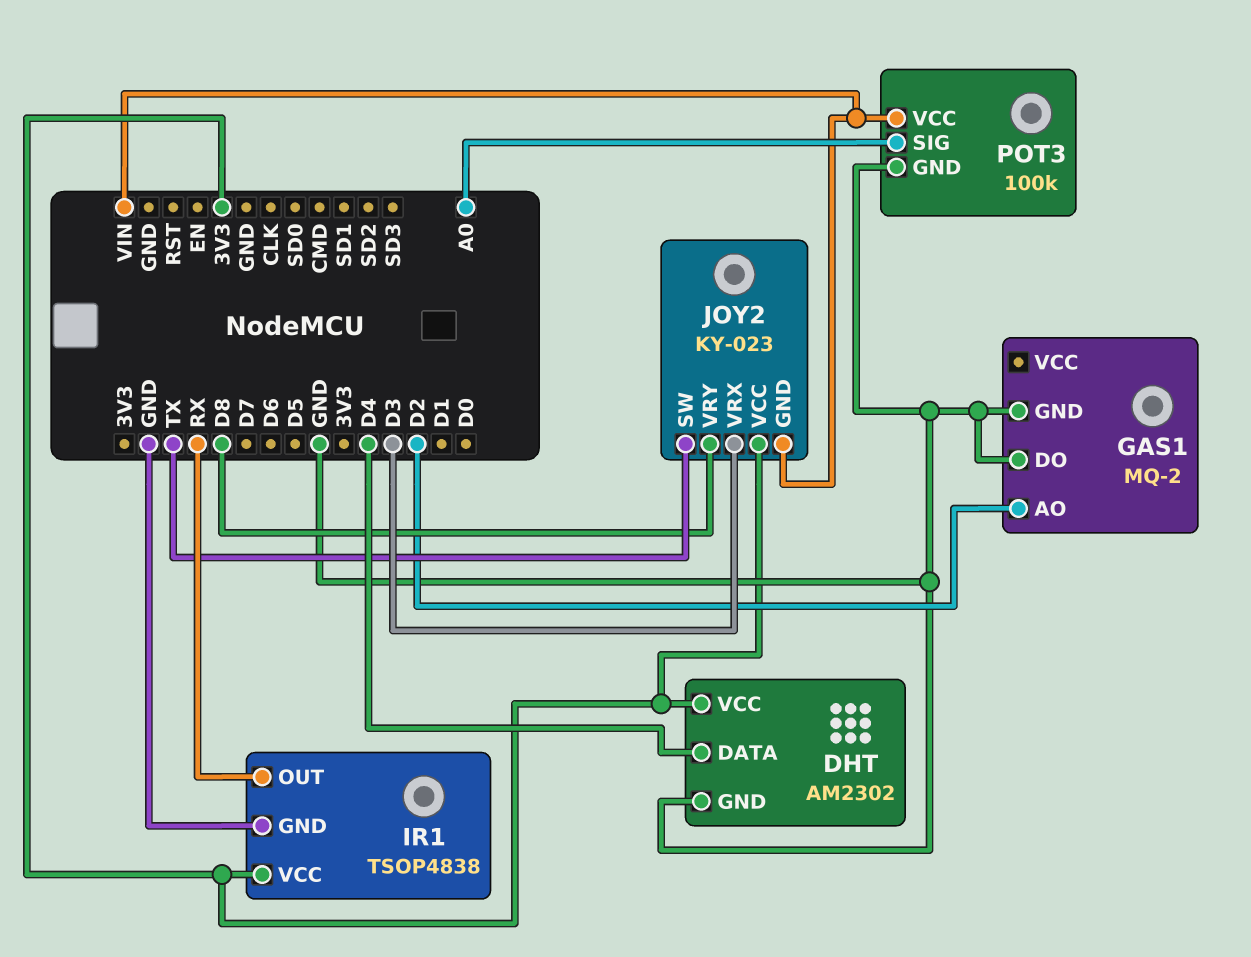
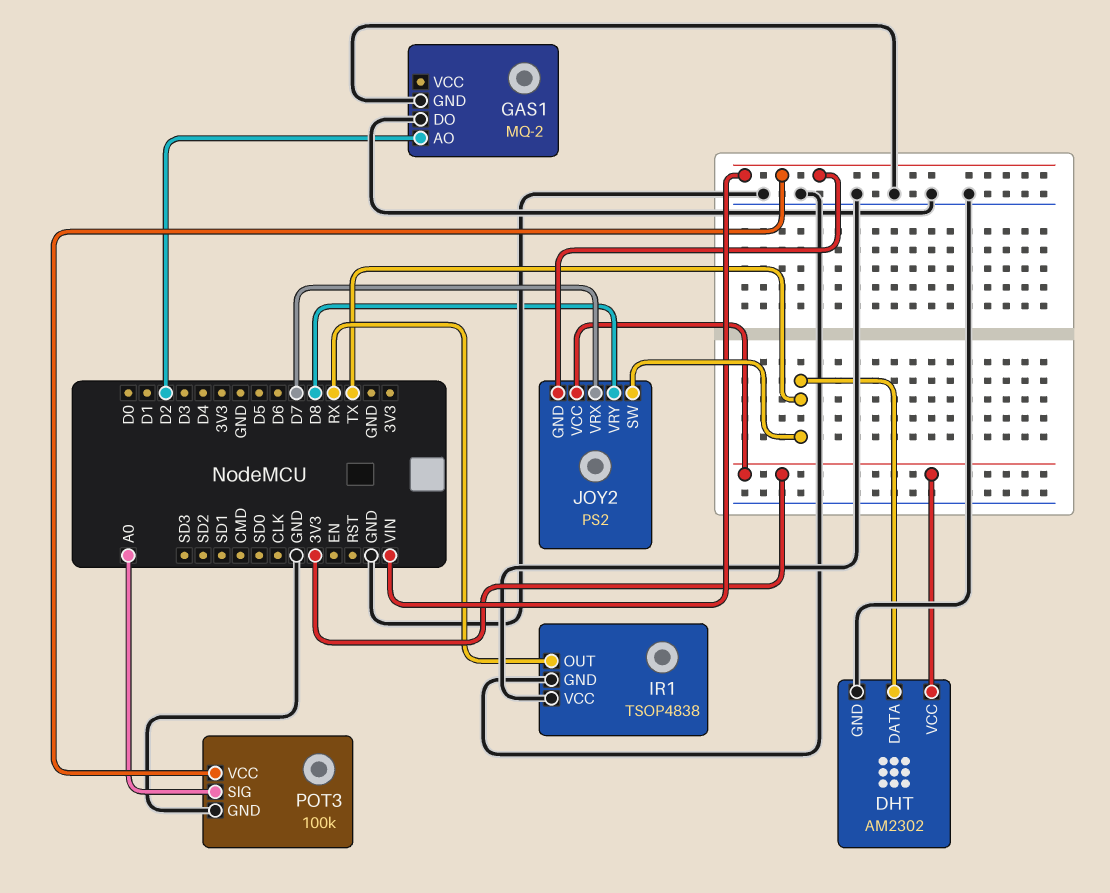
DHT pin DATA: D4 -> TX
IR1 pin VCC: 3V3 -> GND
JOY2: KY-023 -> PS2
JOY2 pin VRX: D3 -> D7

